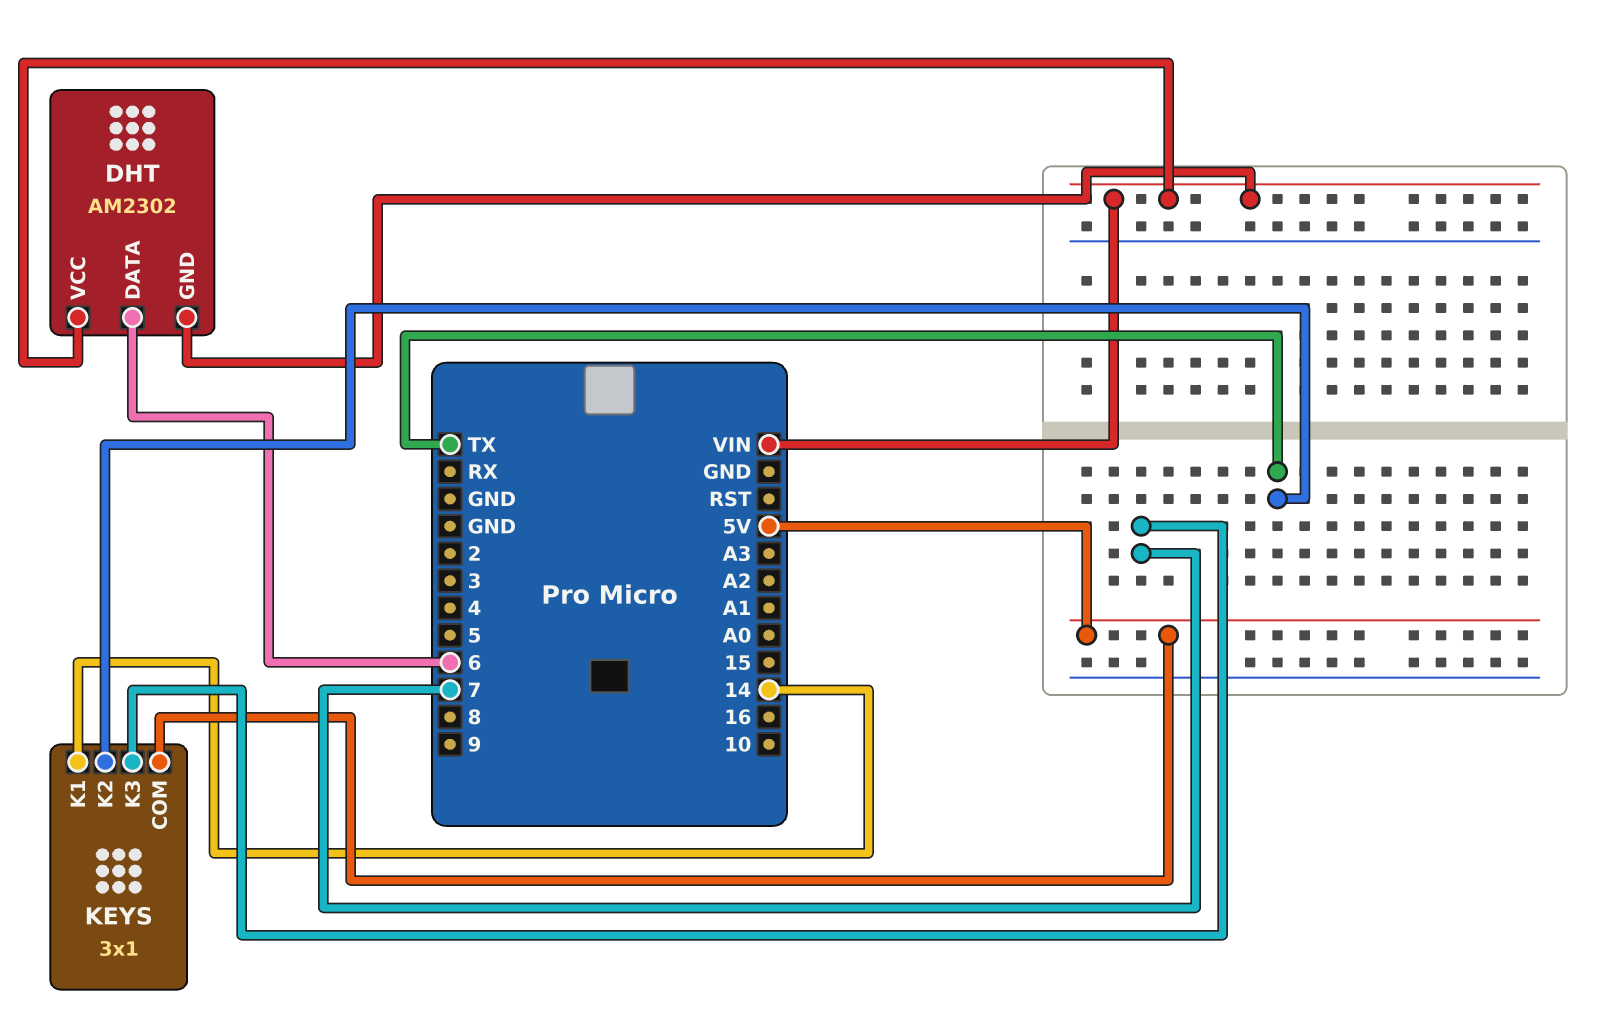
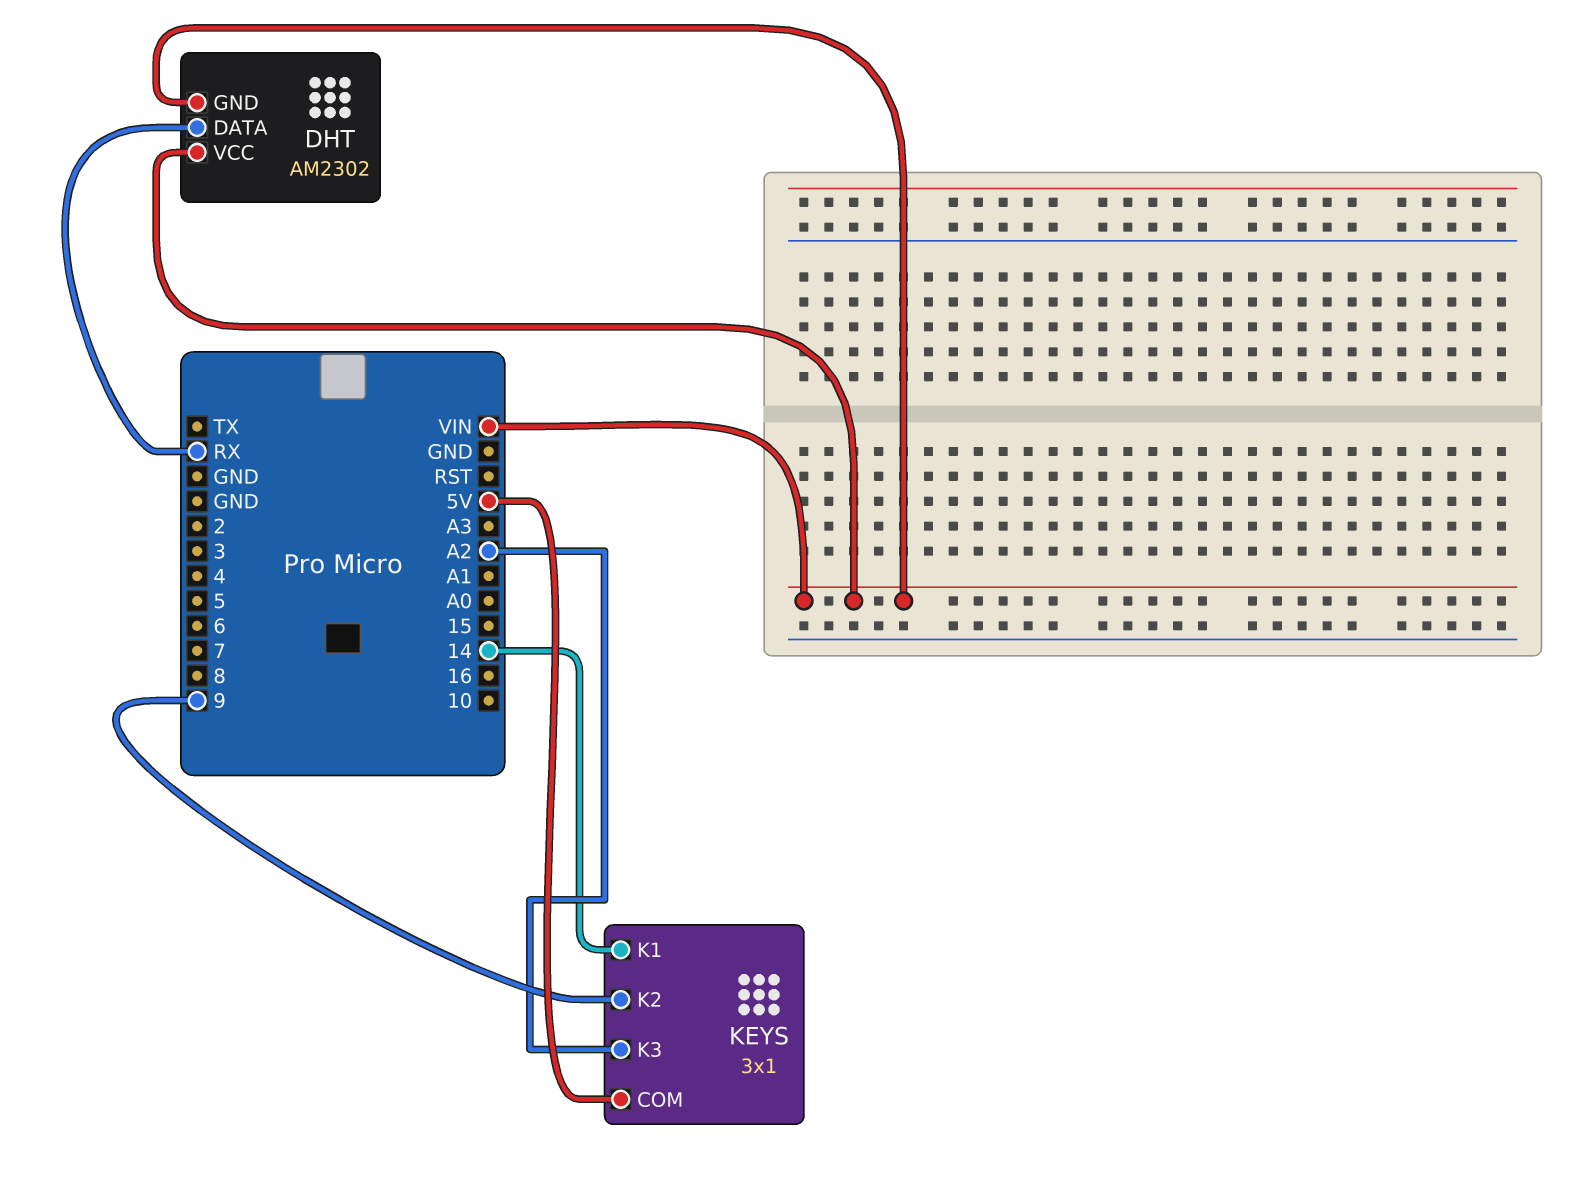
DHT pin DATA: 6 -> RX
KEYS pin K2: TX -> 9
KEYS pin K3: 7 -> A2

